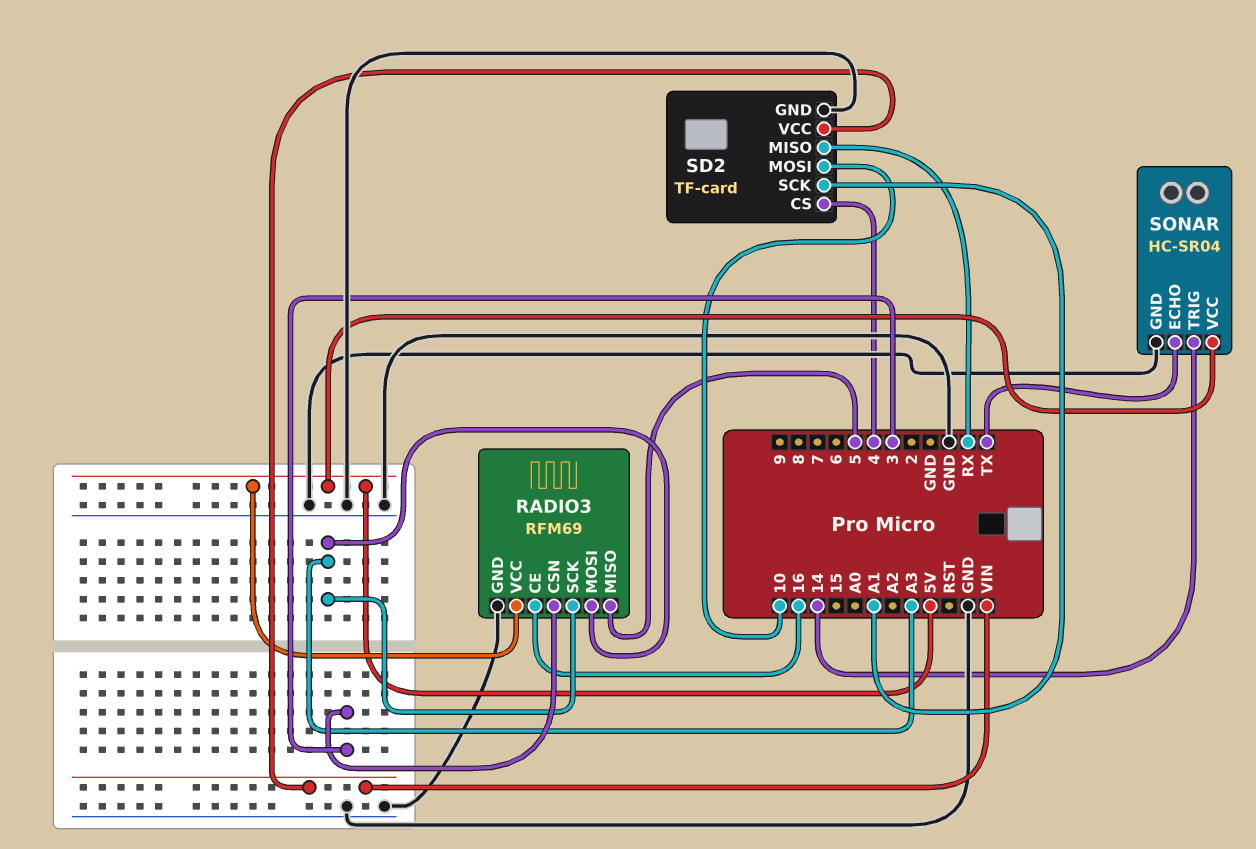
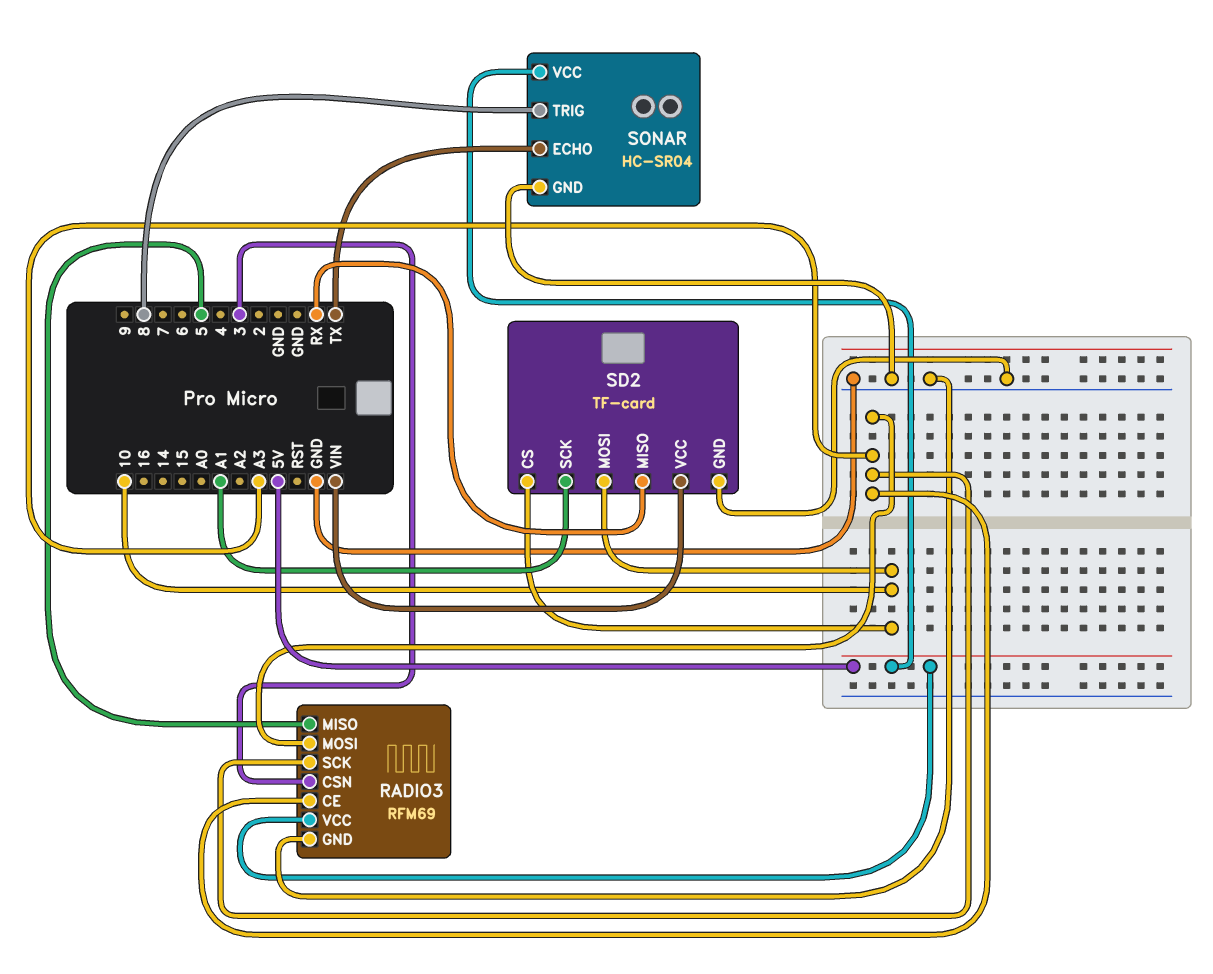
RADIO3 pin CE: 16 -> A3
SD2 pin CS: 4 -> 10
SONAR pin TRIG: 14 -> 8

